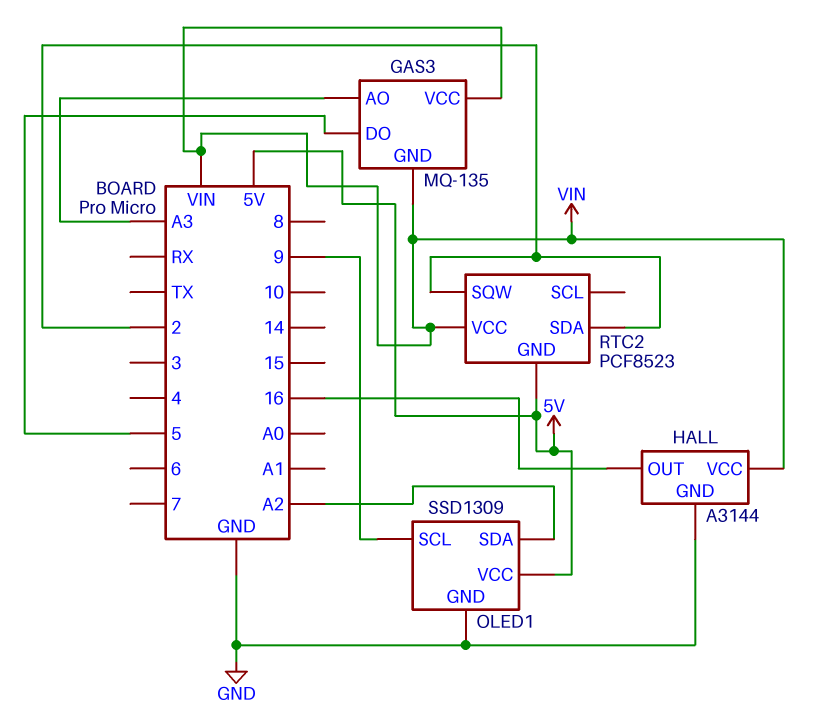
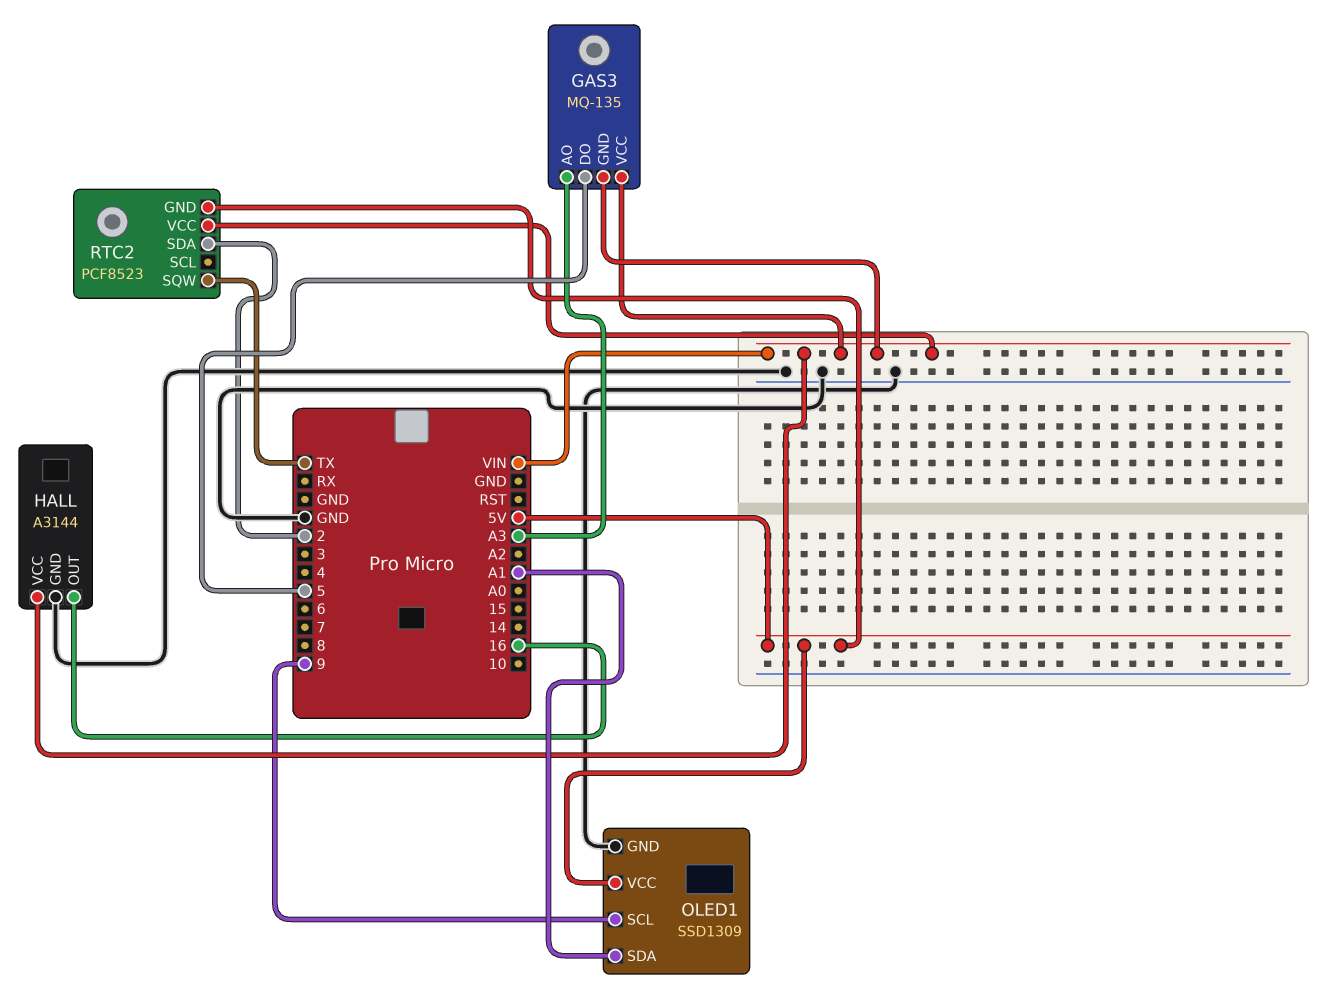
OLED1 pin SDA: A2 -> A1
RTC2 pin SQW: 2 -> TX

